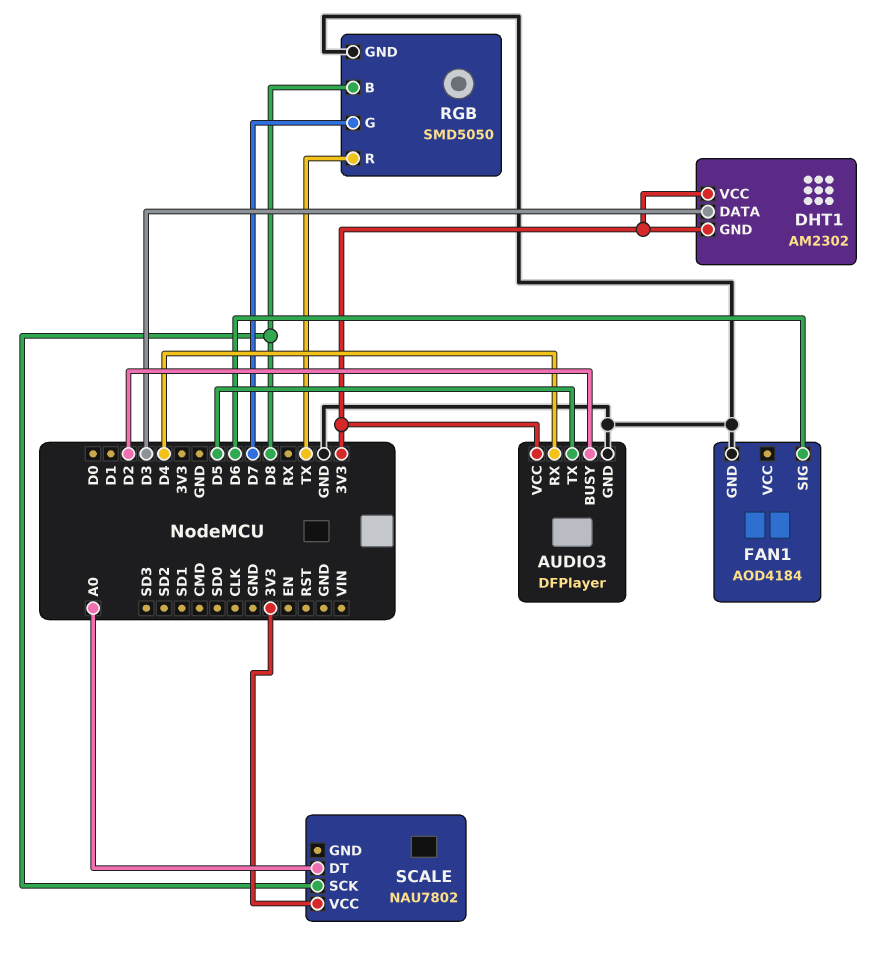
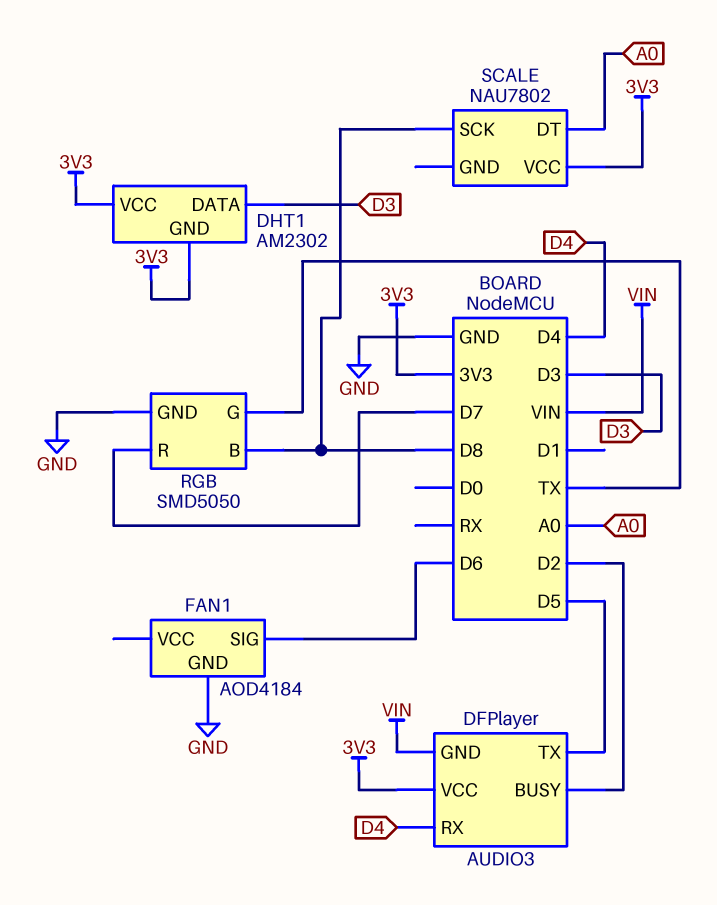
AUDIO3 pin GND: GND -> VIN
RGB pin G: D7 -> TX
RGB pin R: TX -> D7

